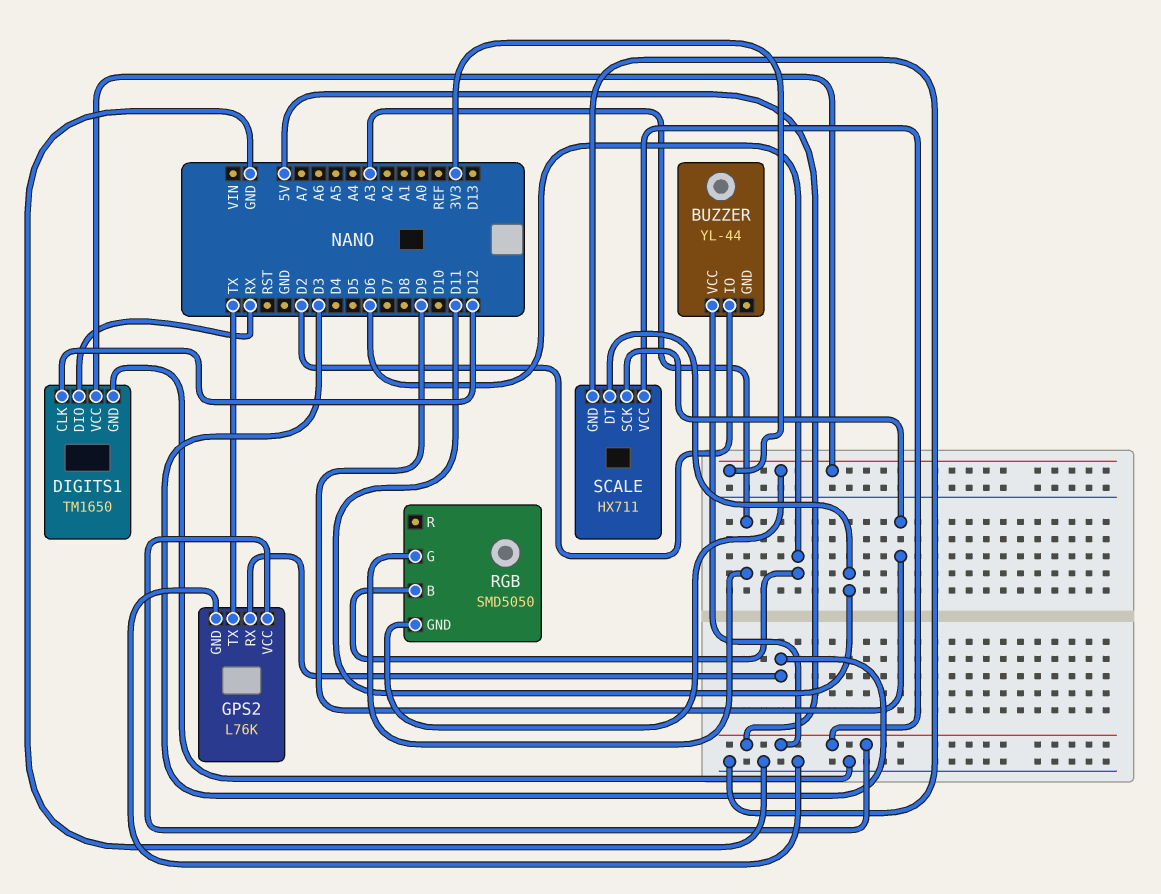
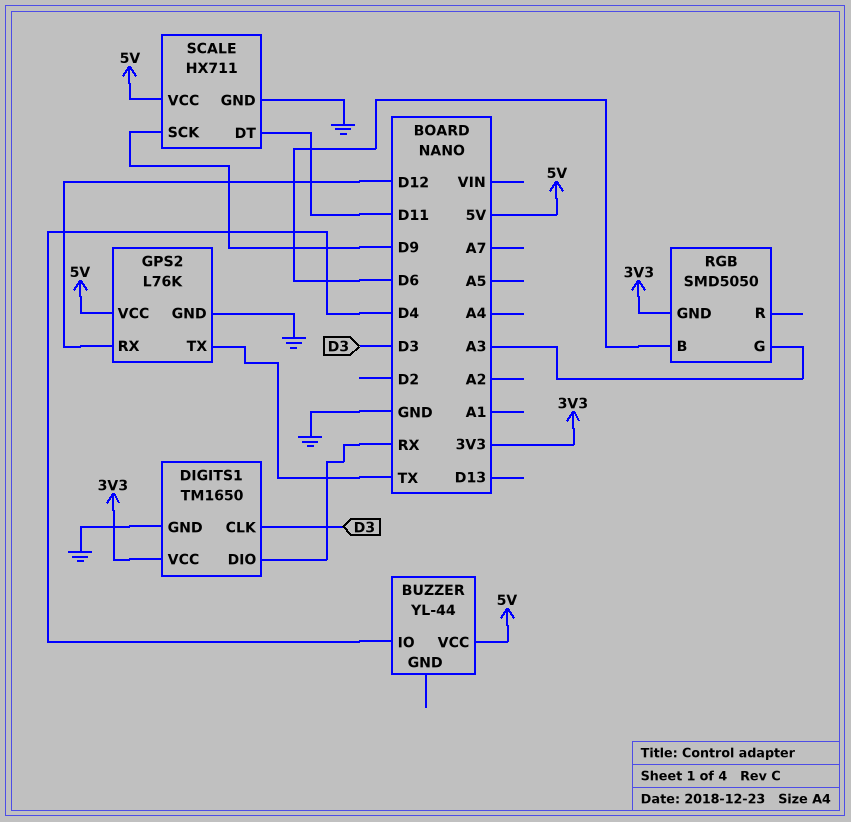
BUZZER pin IO: D2 -> D4
DIGITS1 pin CLK: D12 -> D3
GPS2 pin RX: D3 -> D12

